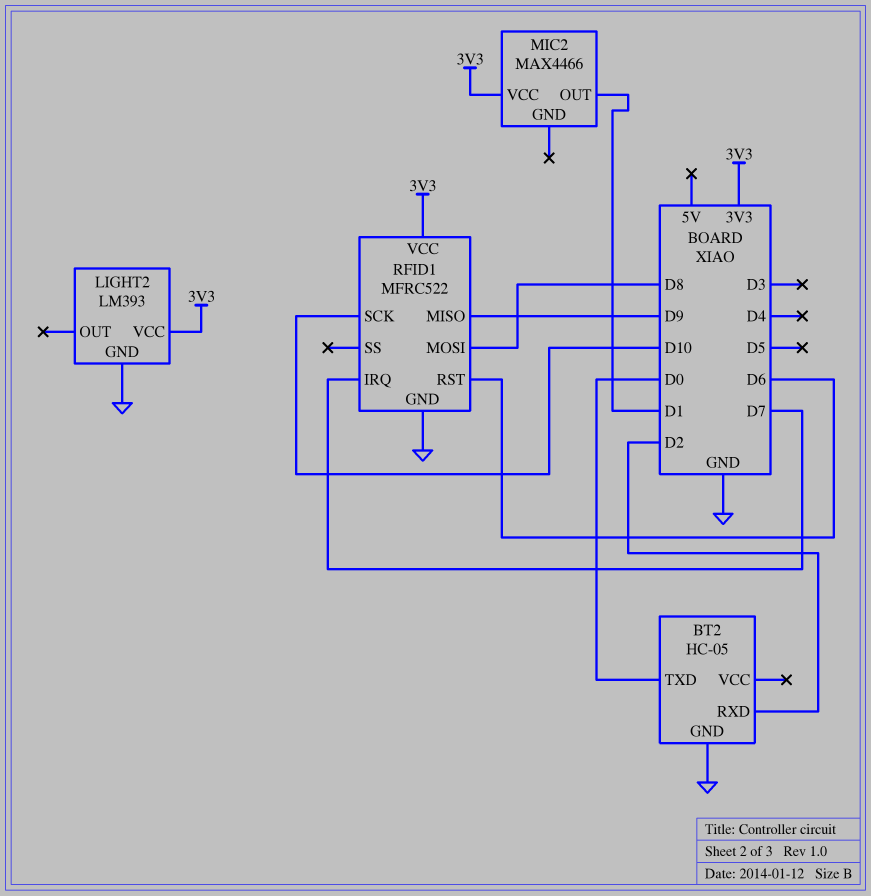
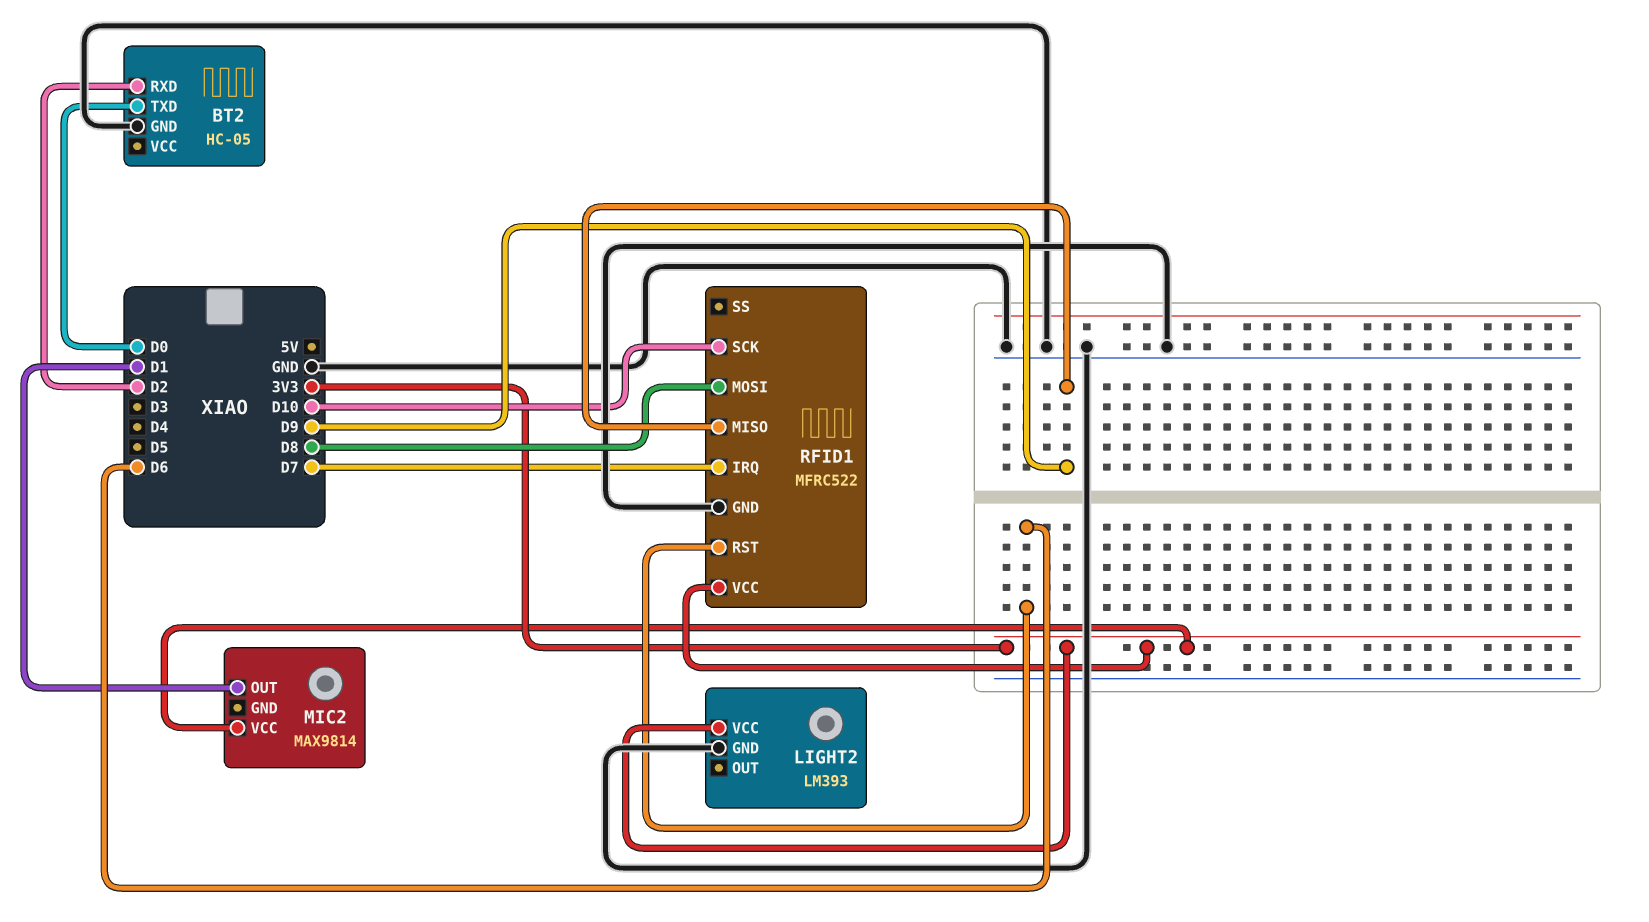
MIC2: MAX4466 -> MAX9814

